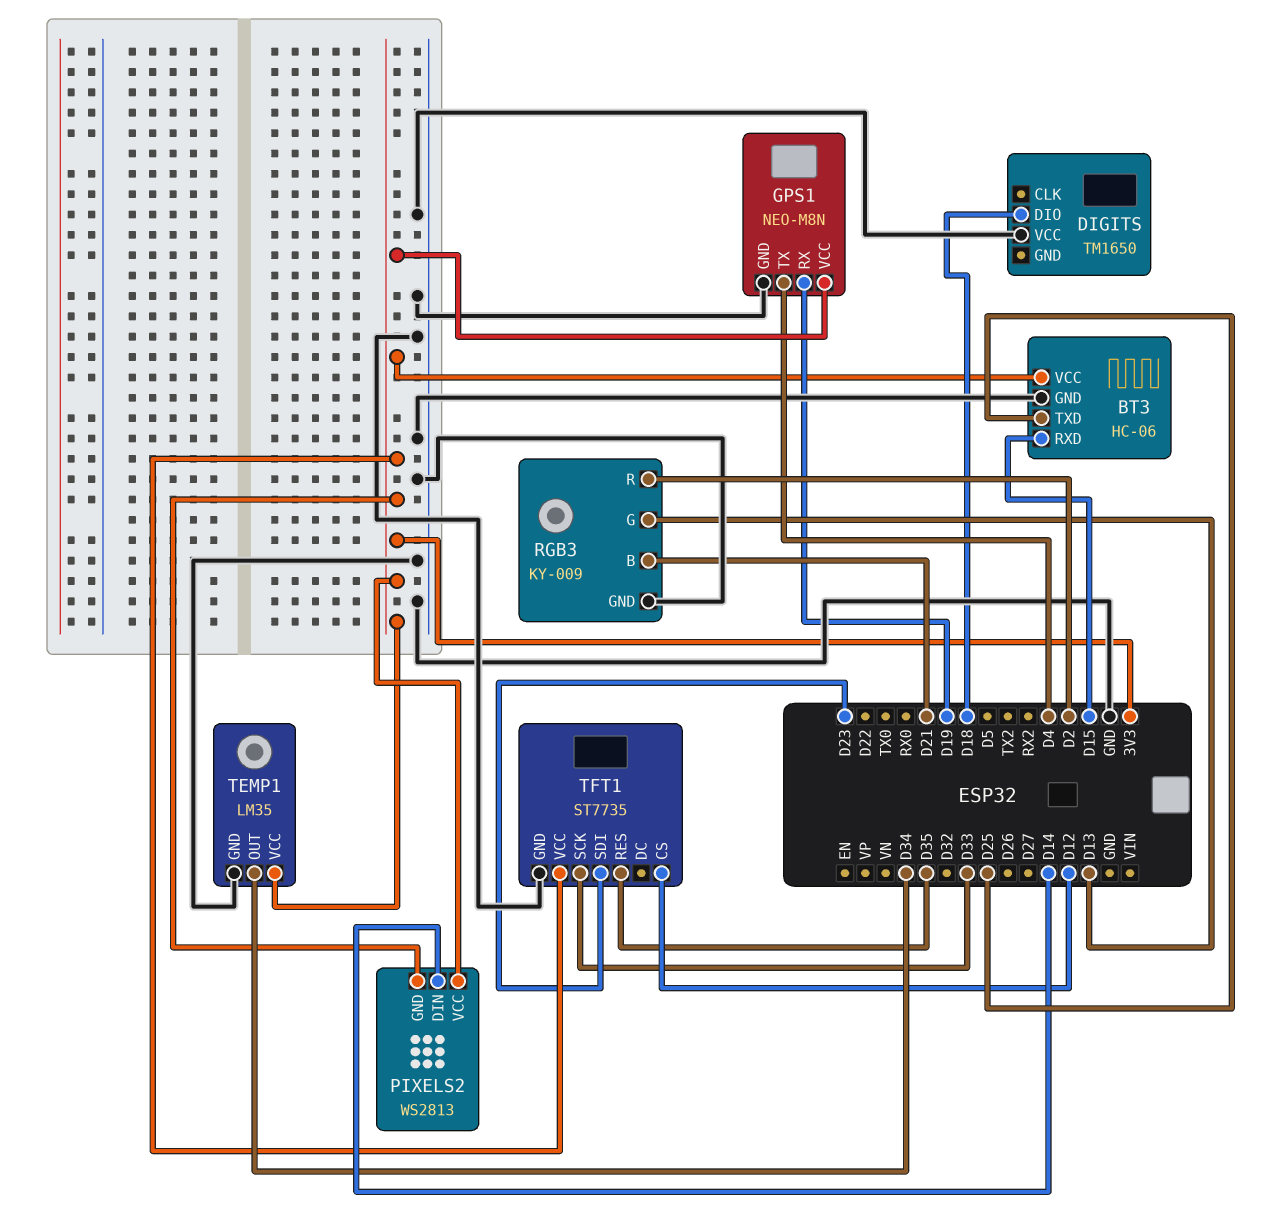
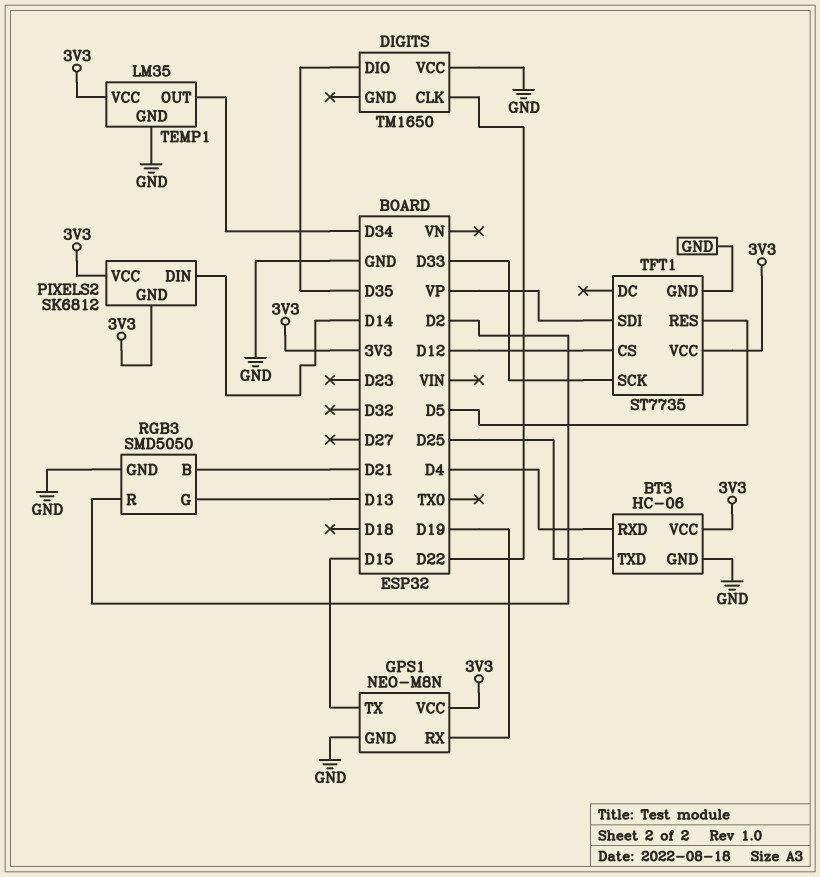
BT3 pin RXD: D15 -> D4
DIGITS pin CLK: none -> D22
DIGITS pin DIO: D18 -> D35
GPS1 pin TX: D4 -> D15
PIXELS2: WS2813 -> SK6812
RGB3: KY-009 -> SMD5050
TFT1 pin RES: D35 -> D5
TFT1 pin SDI: D23 -> VP

